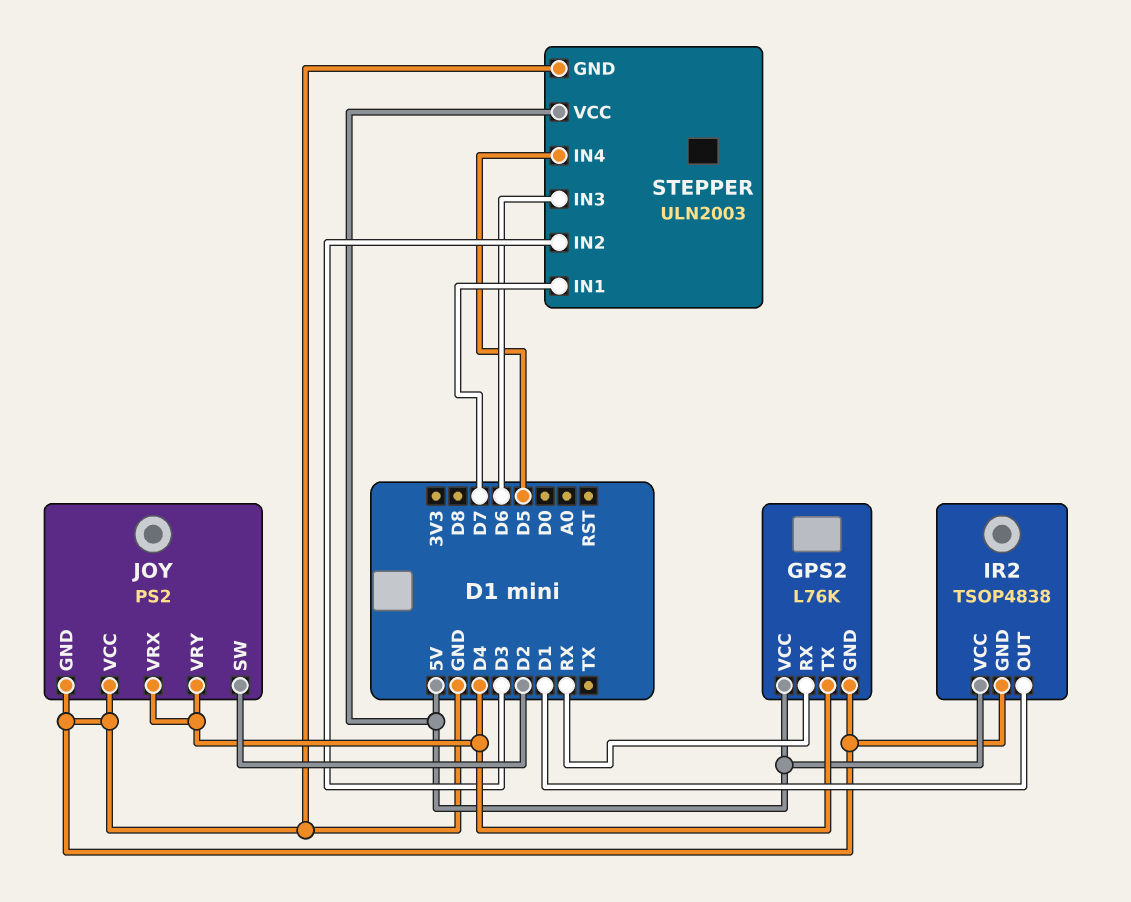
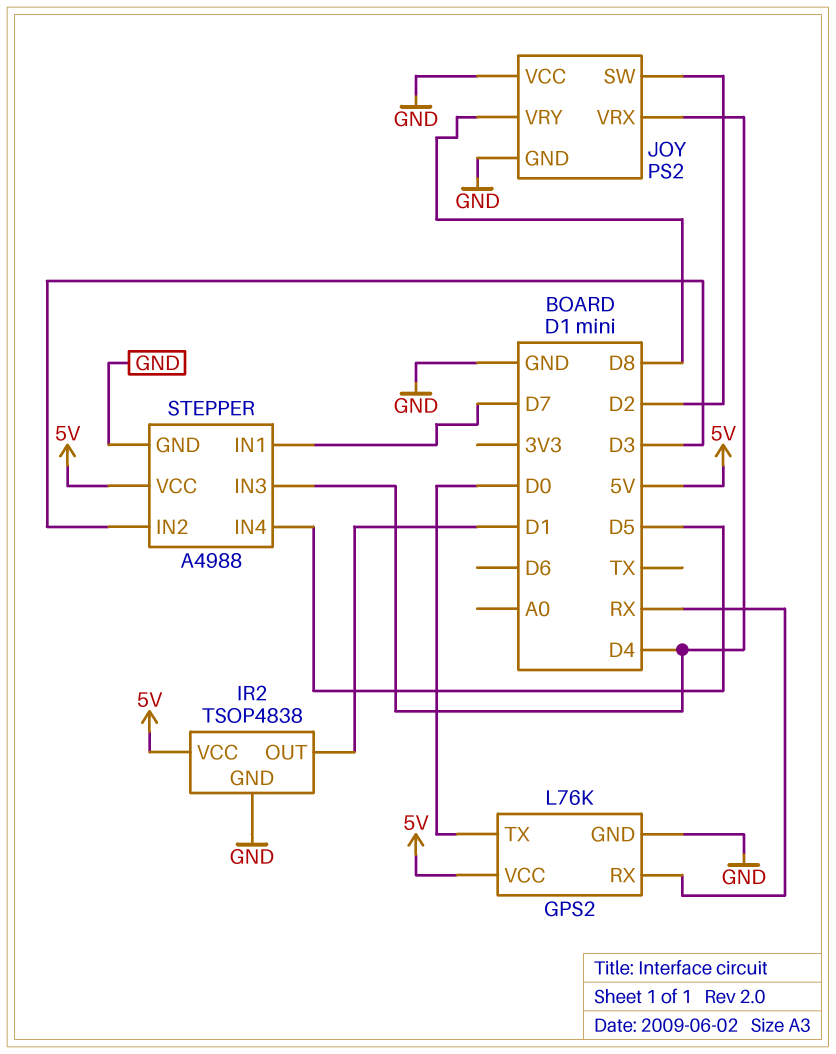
GPS2 pin TX: D4 -> D0
JOY pin VRY: D4 -> D8
STEPPER: ULN2003 -> A4988
STEPPER pin IN3: D6 -> D4

